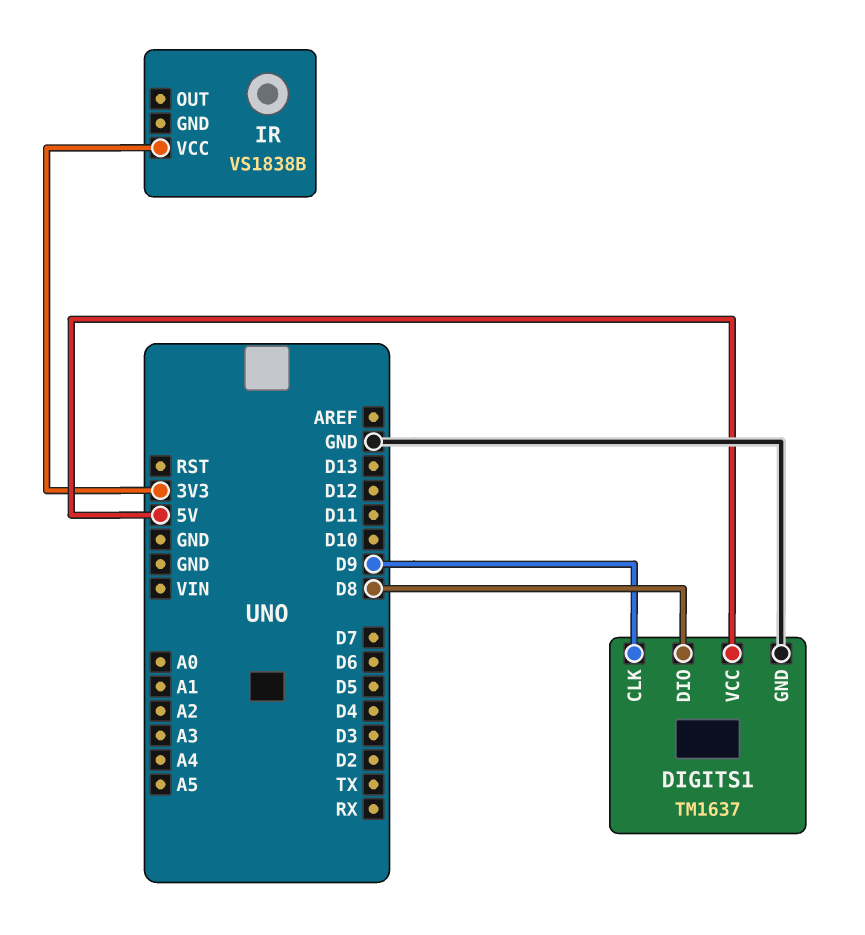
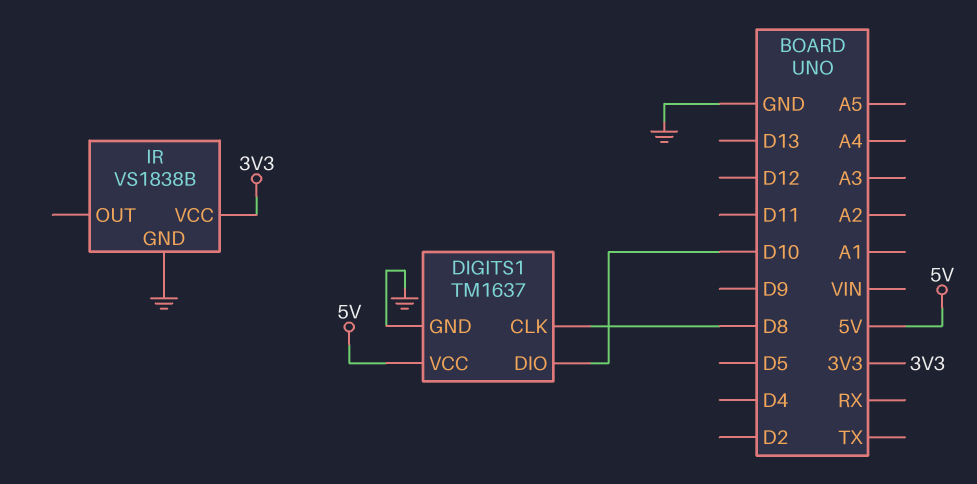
DIGITS1 pin CLK: D9 -> D8
DIGITS1 pin DIO: D8 -> D10
IR pin GND: none -> GND

